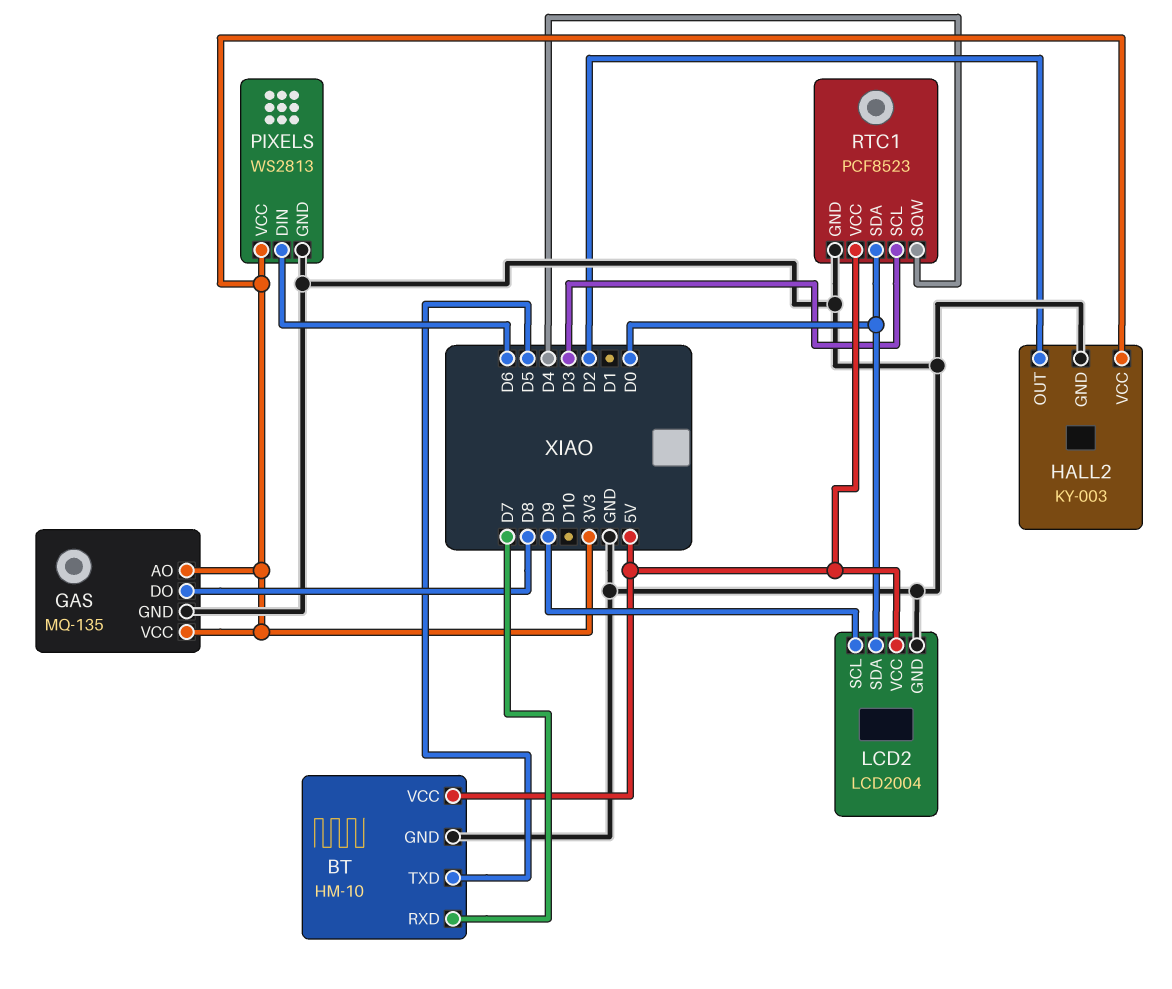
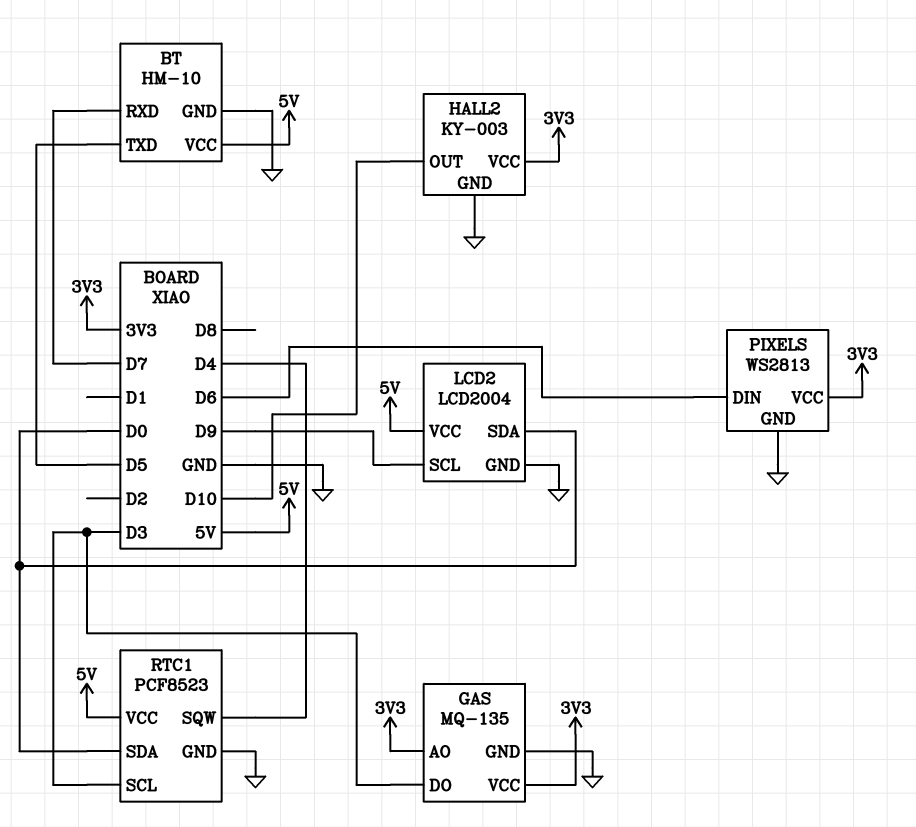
GAS pin DO: D8 -> D3
HALL2 pin OUT: D2 -> D10

